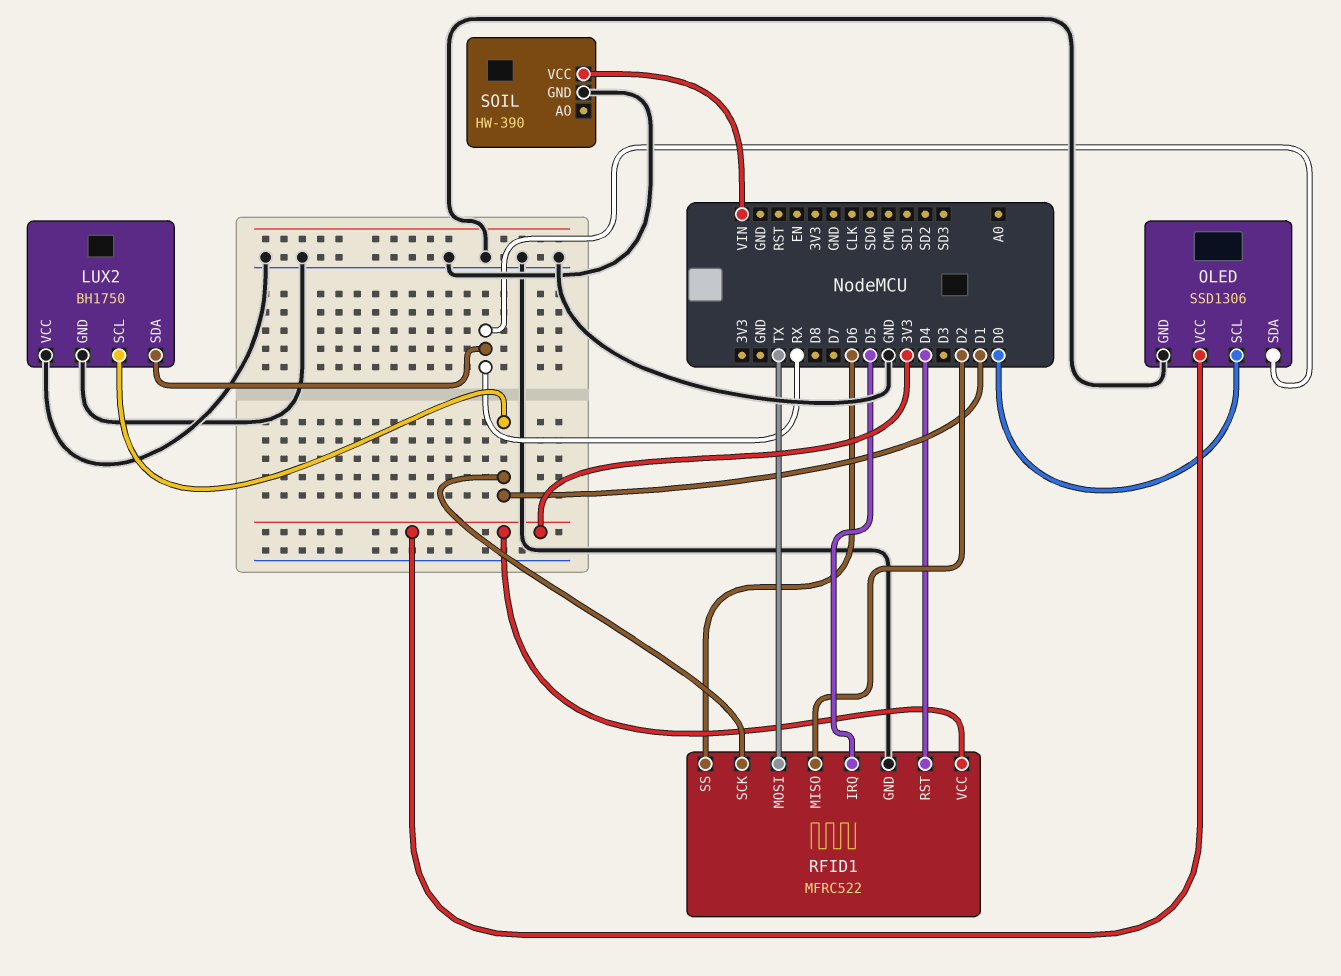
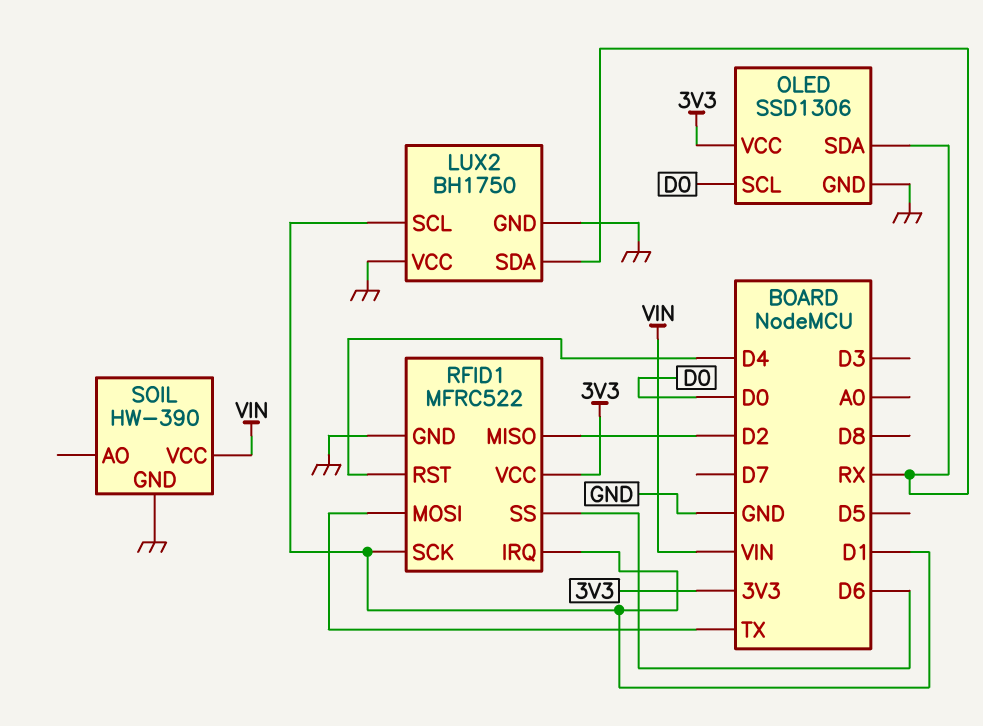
RFID1 pin IRQ: D5 -> D1

